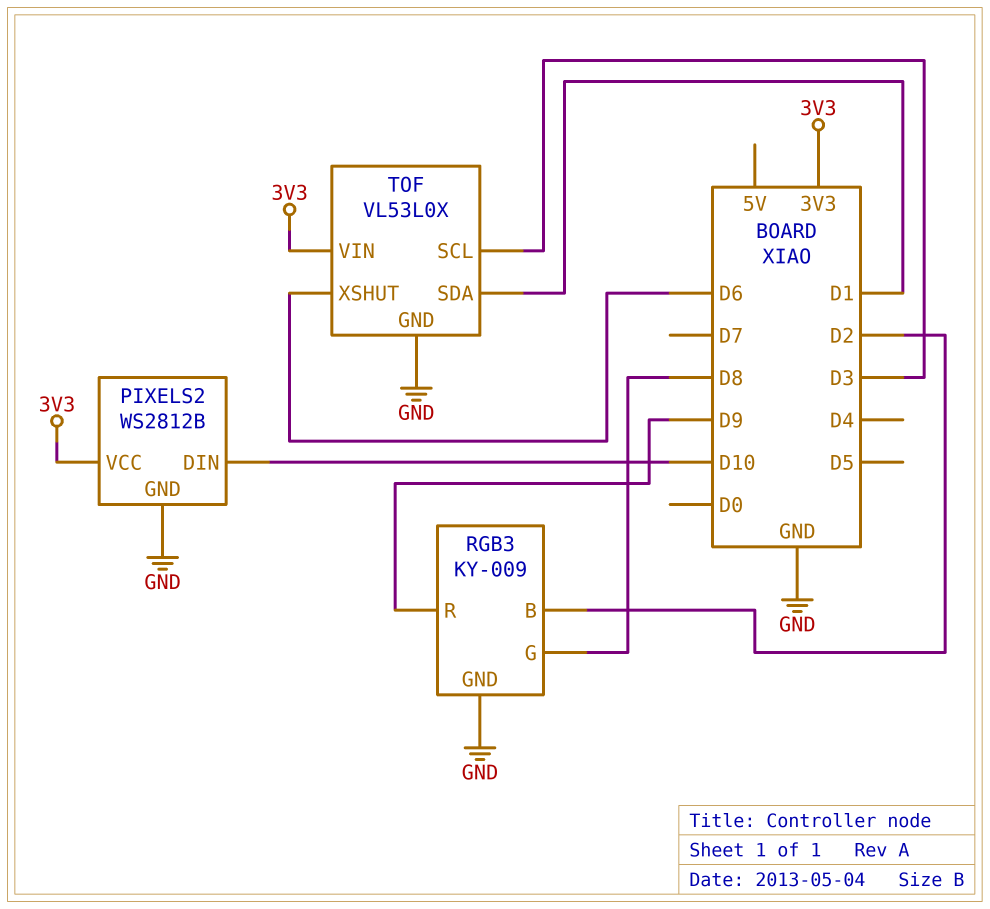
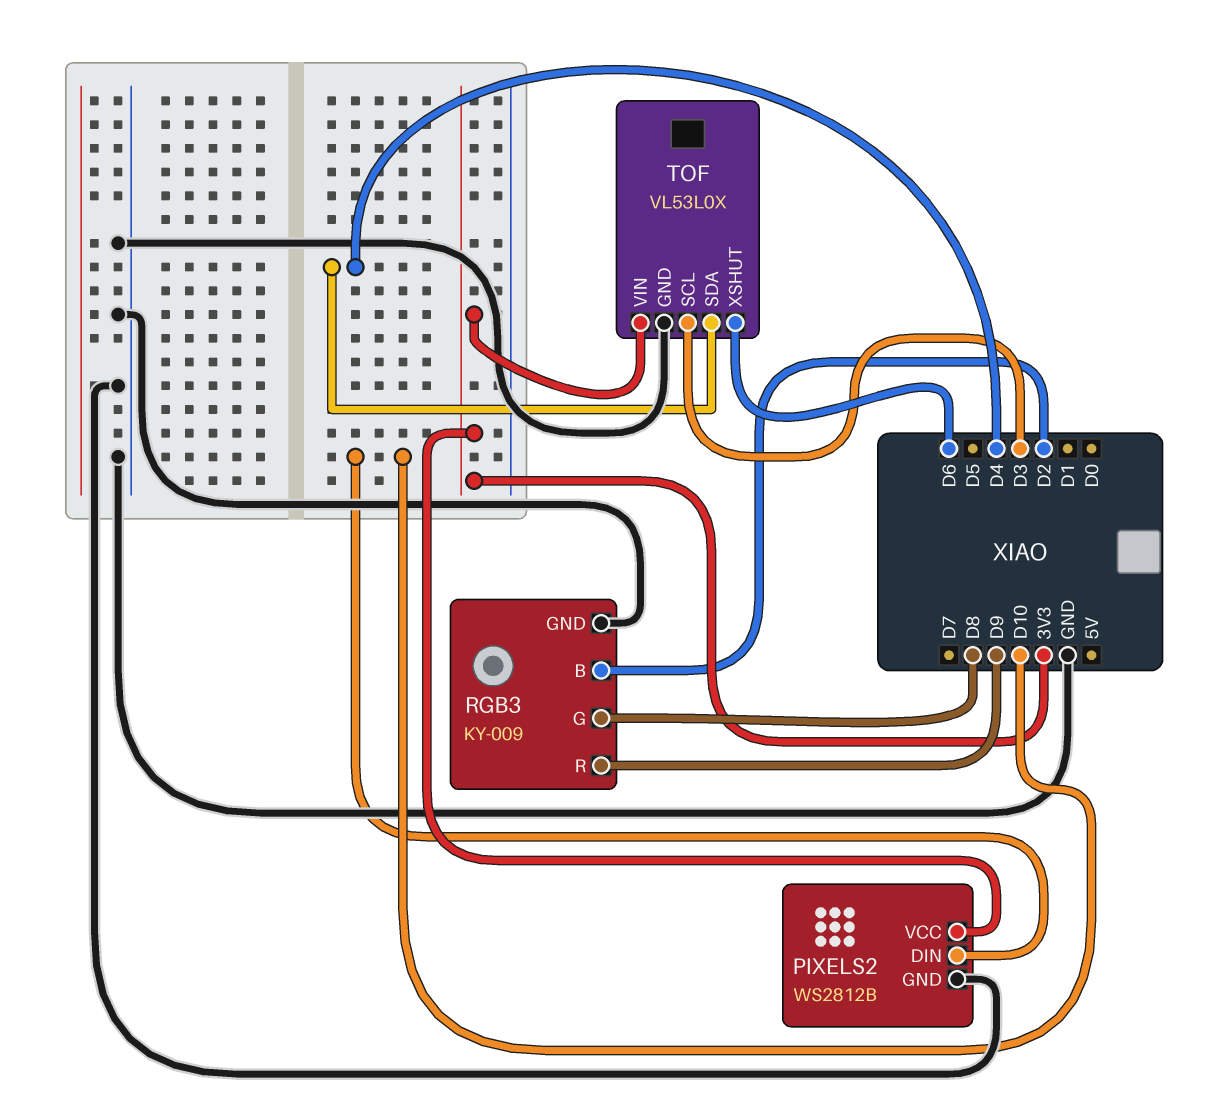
TOF pin SDA: D1 -> D4

